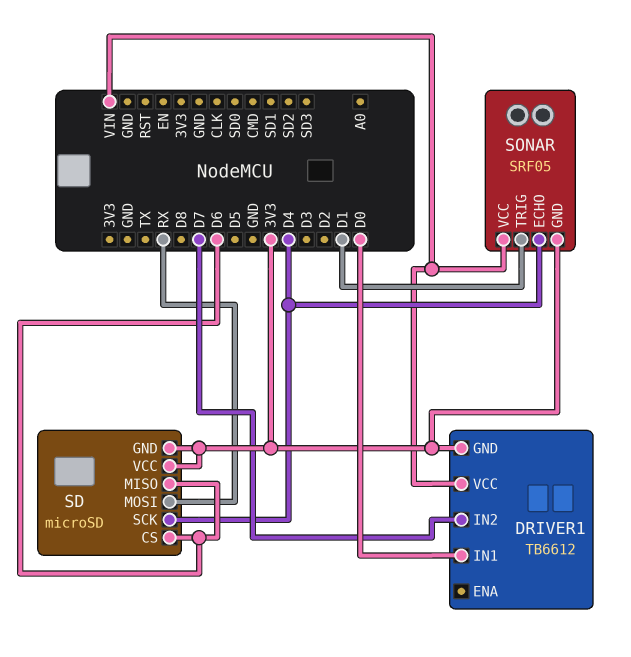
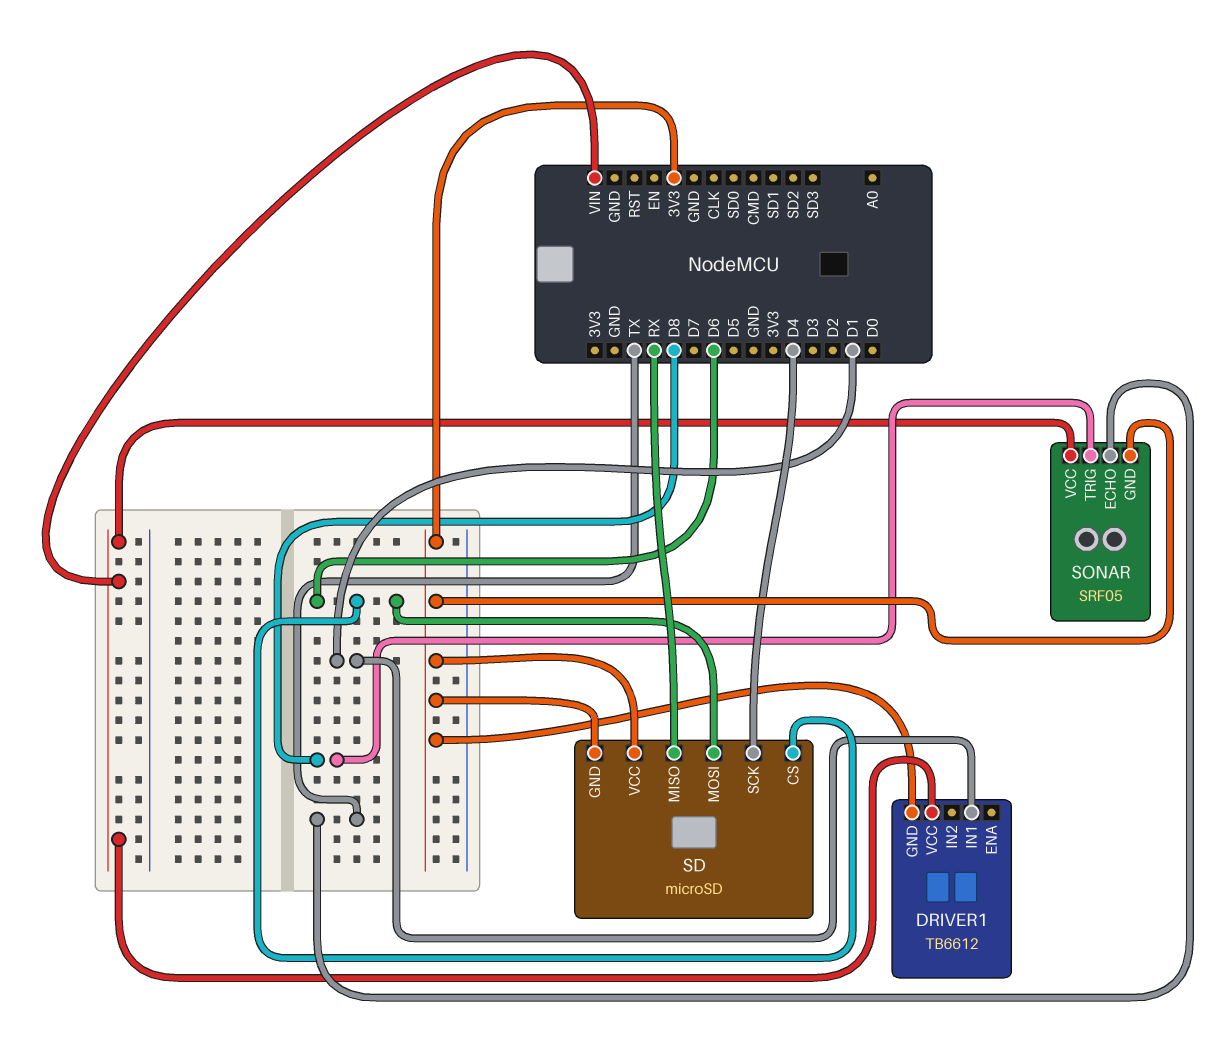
DRIVER1 pin IN1: D0 -> D1
DRIVER1 pin IN2: D7 -> none
SD pin MISO: D6 -> RX
SD pin MOSI: RX -> D6
SONAR pin ECHO: D4 -> TX
SONAR pin TRIG: D1 -> D8

